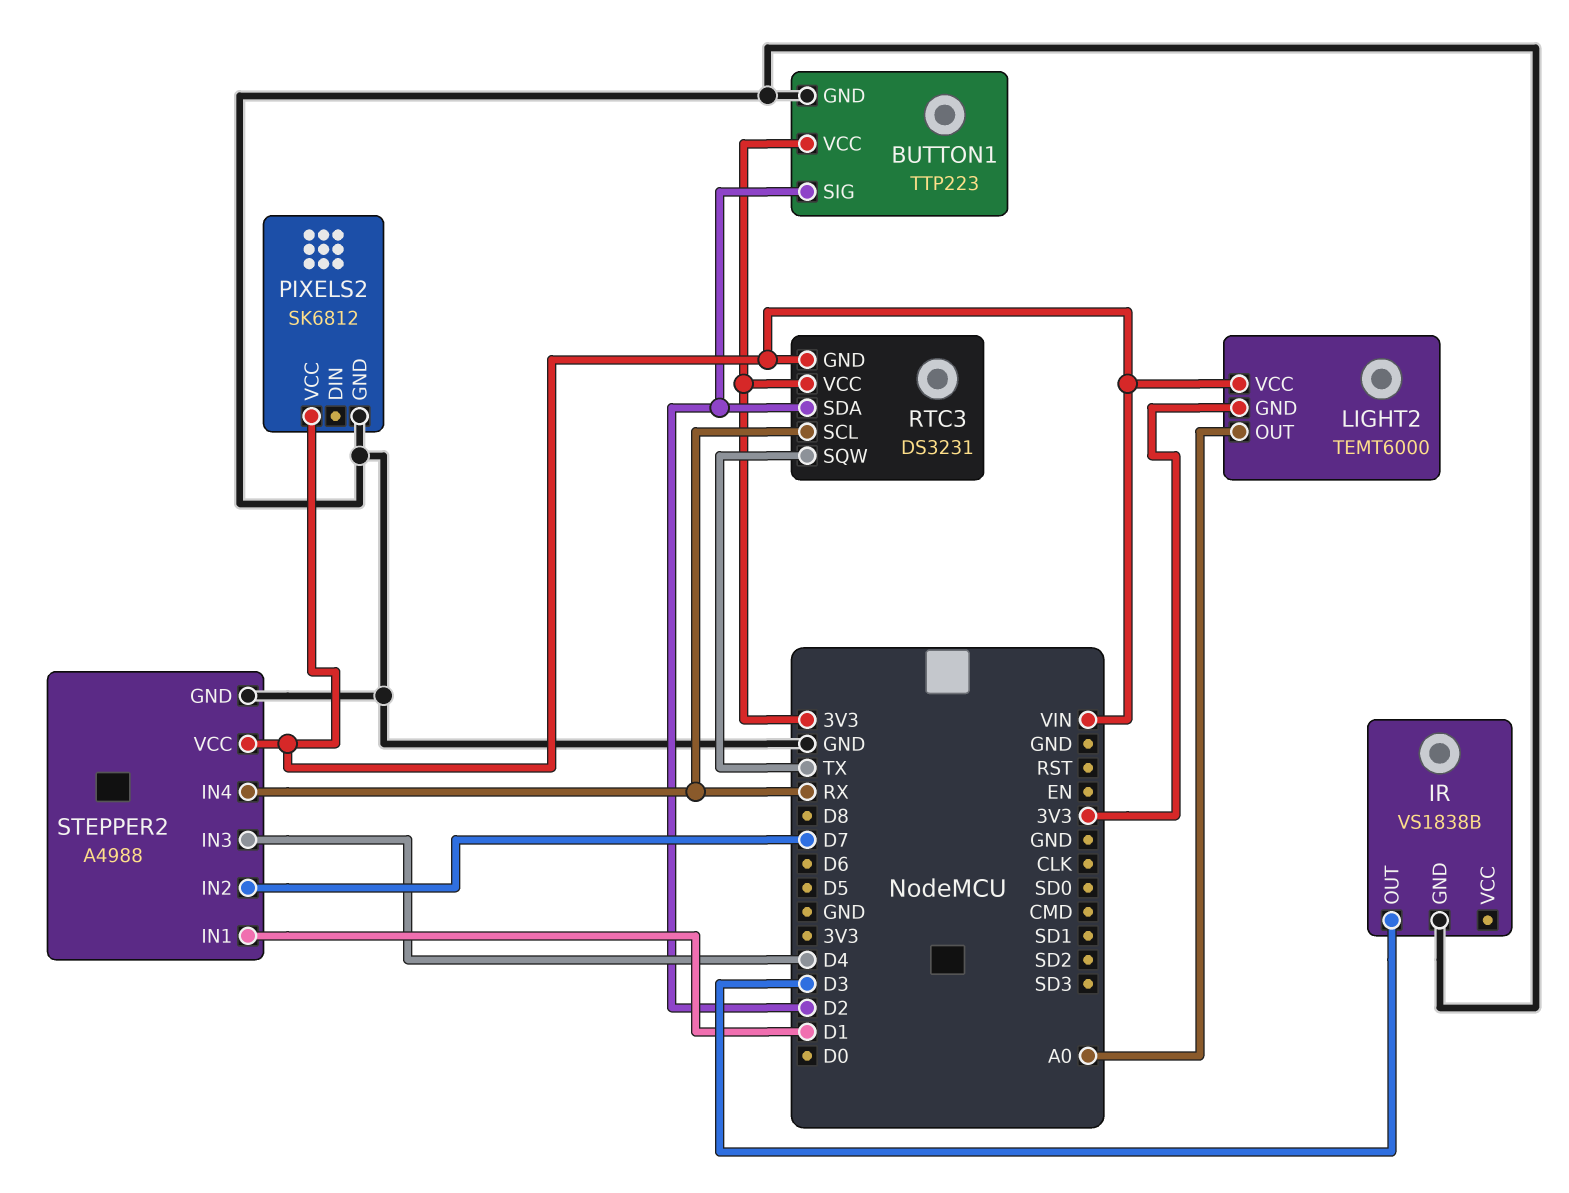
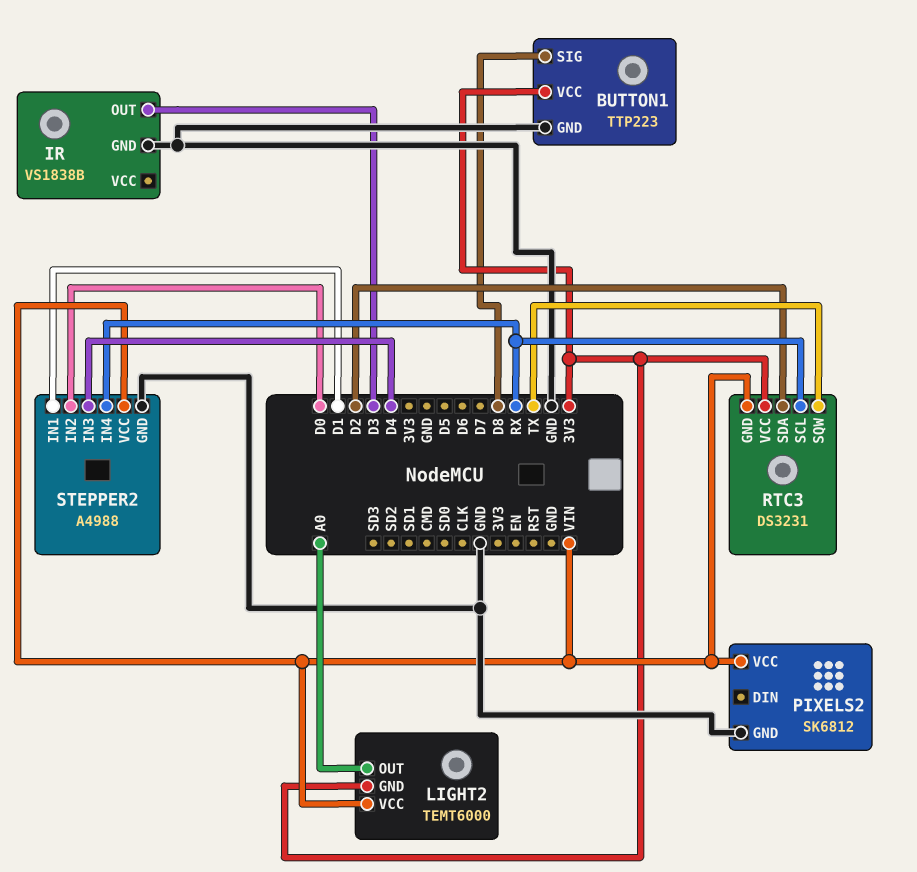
BUTTON1 pin SIG: D2 -> D8
STEPPER2 pin IN2: D7 -> D0

